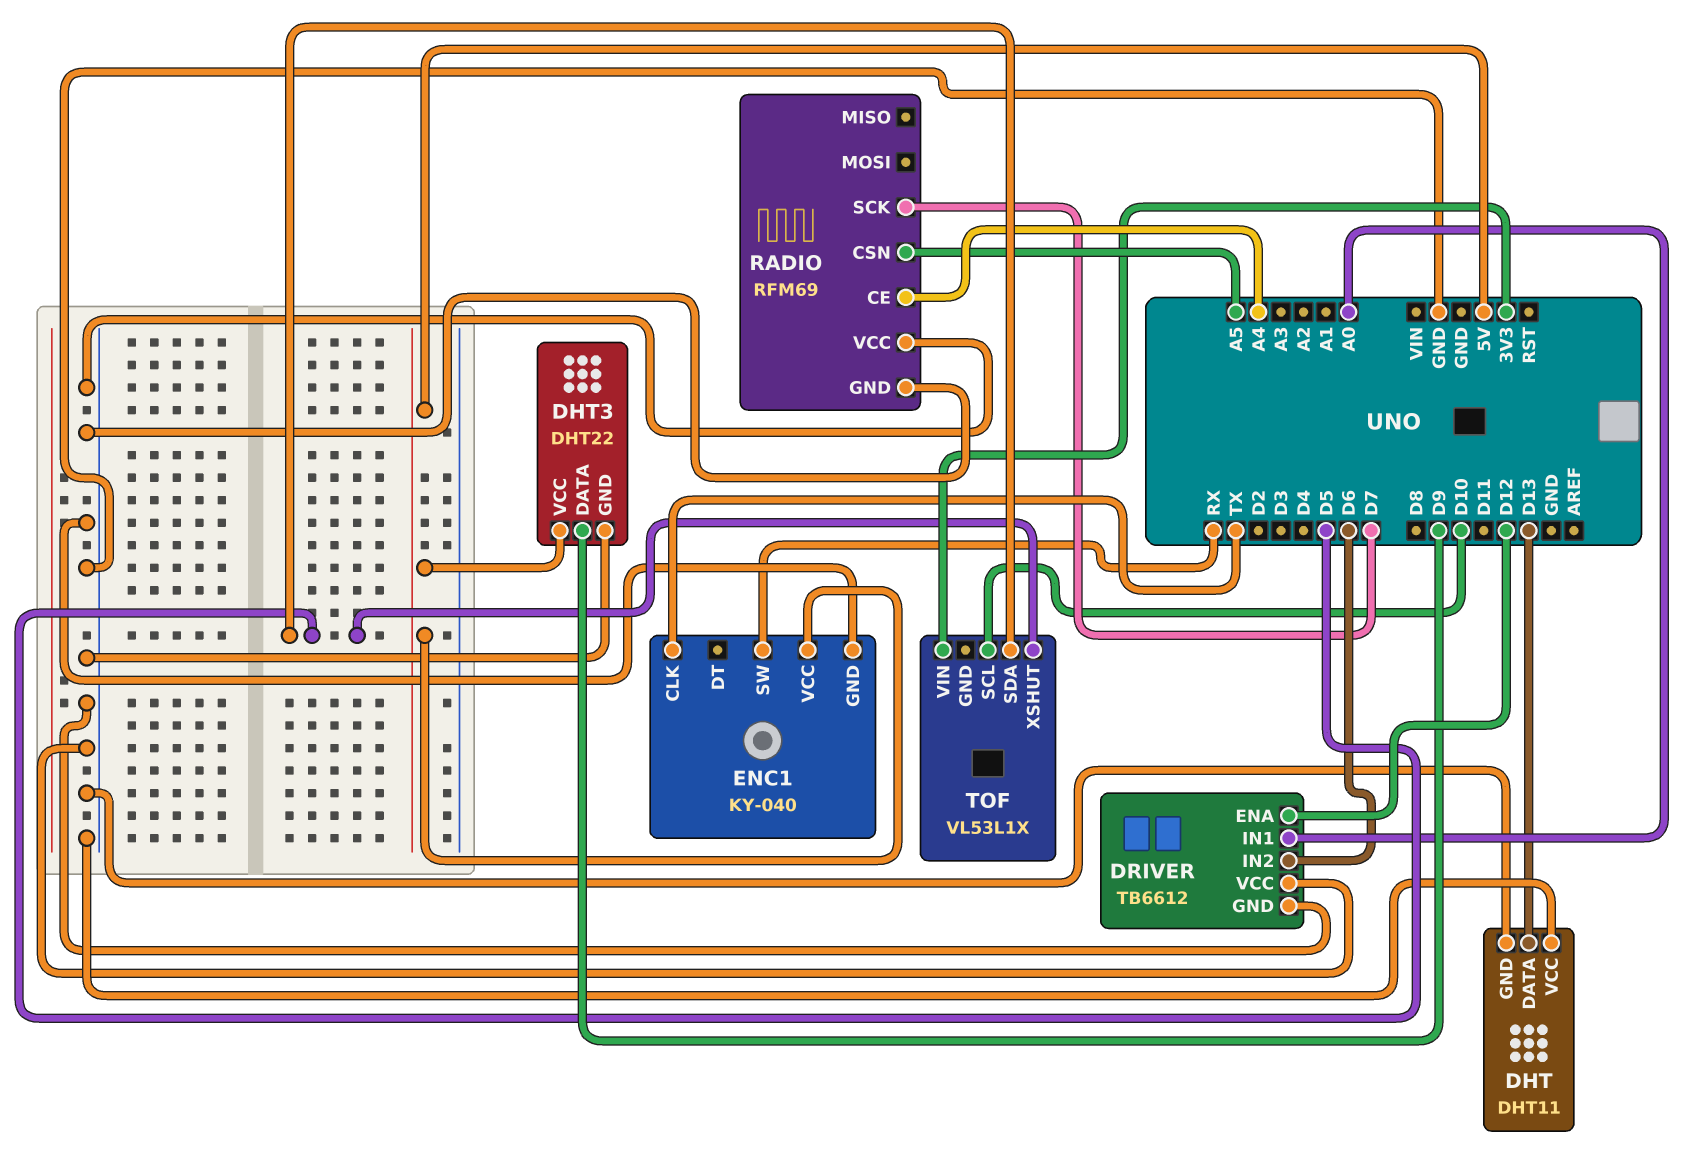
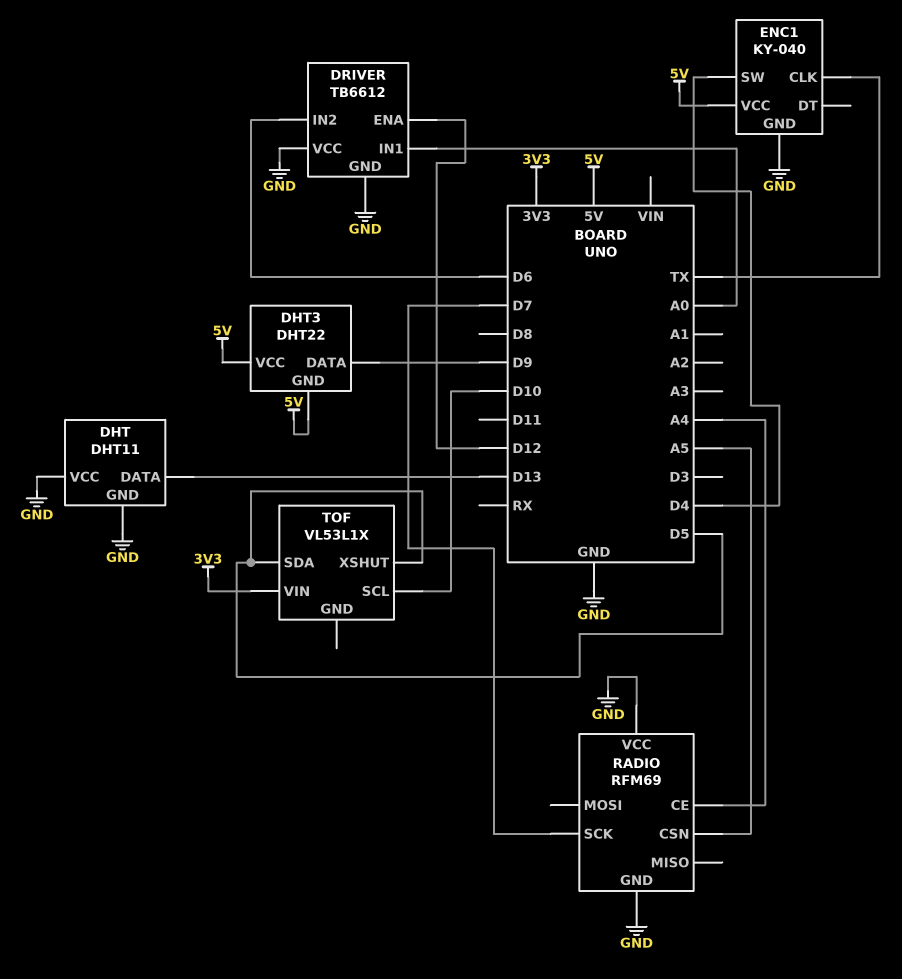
DHT3 pin GND: GND -> 5V
ENC1 pin SW: RX -> D4

